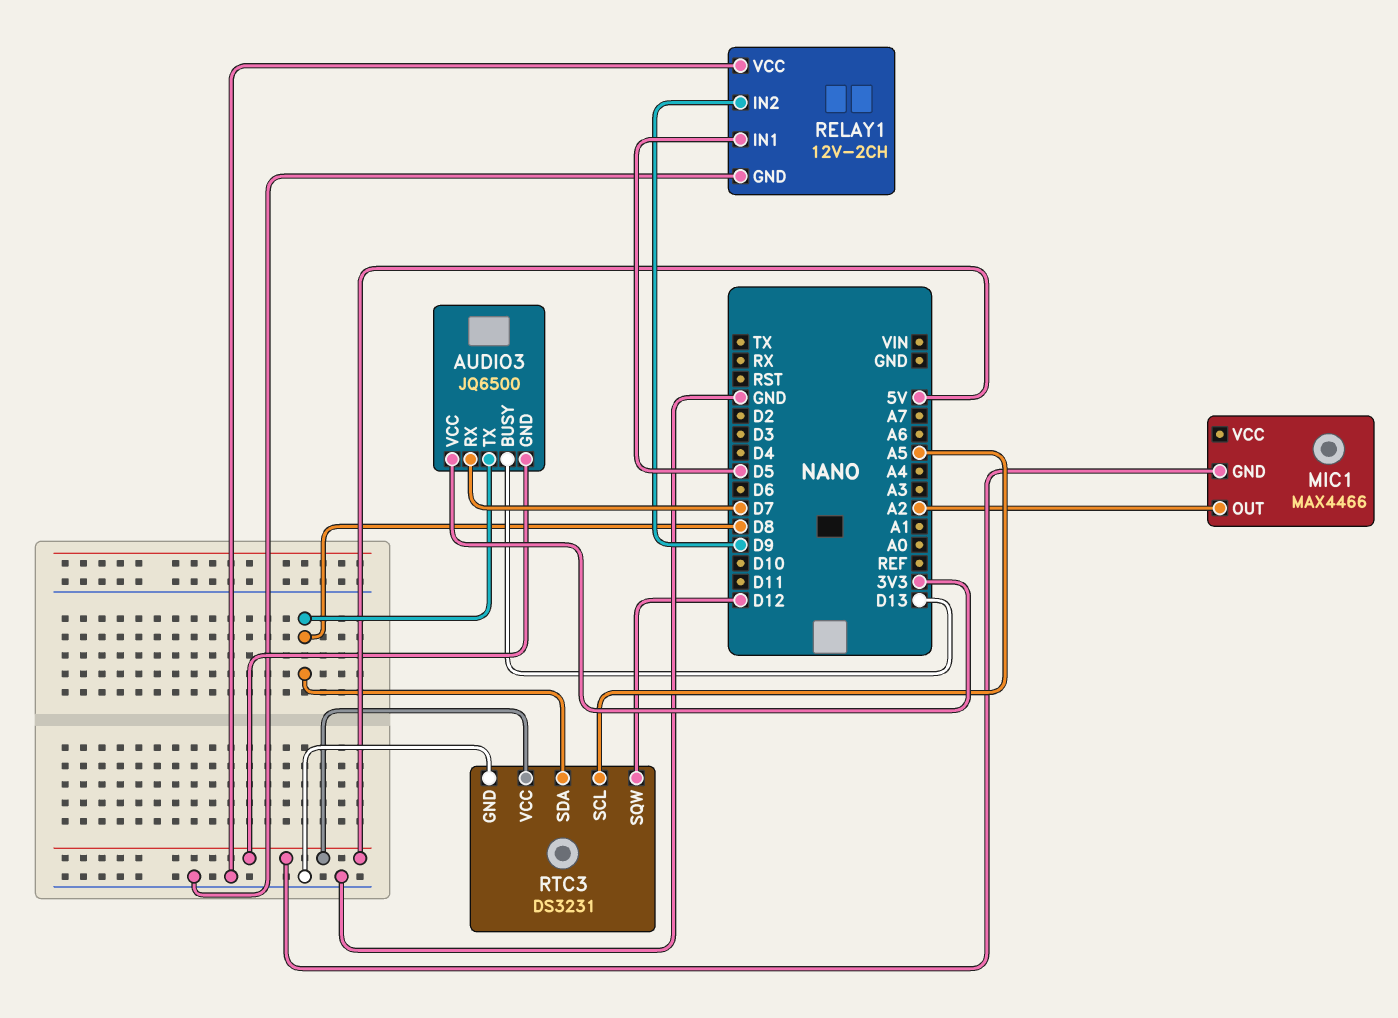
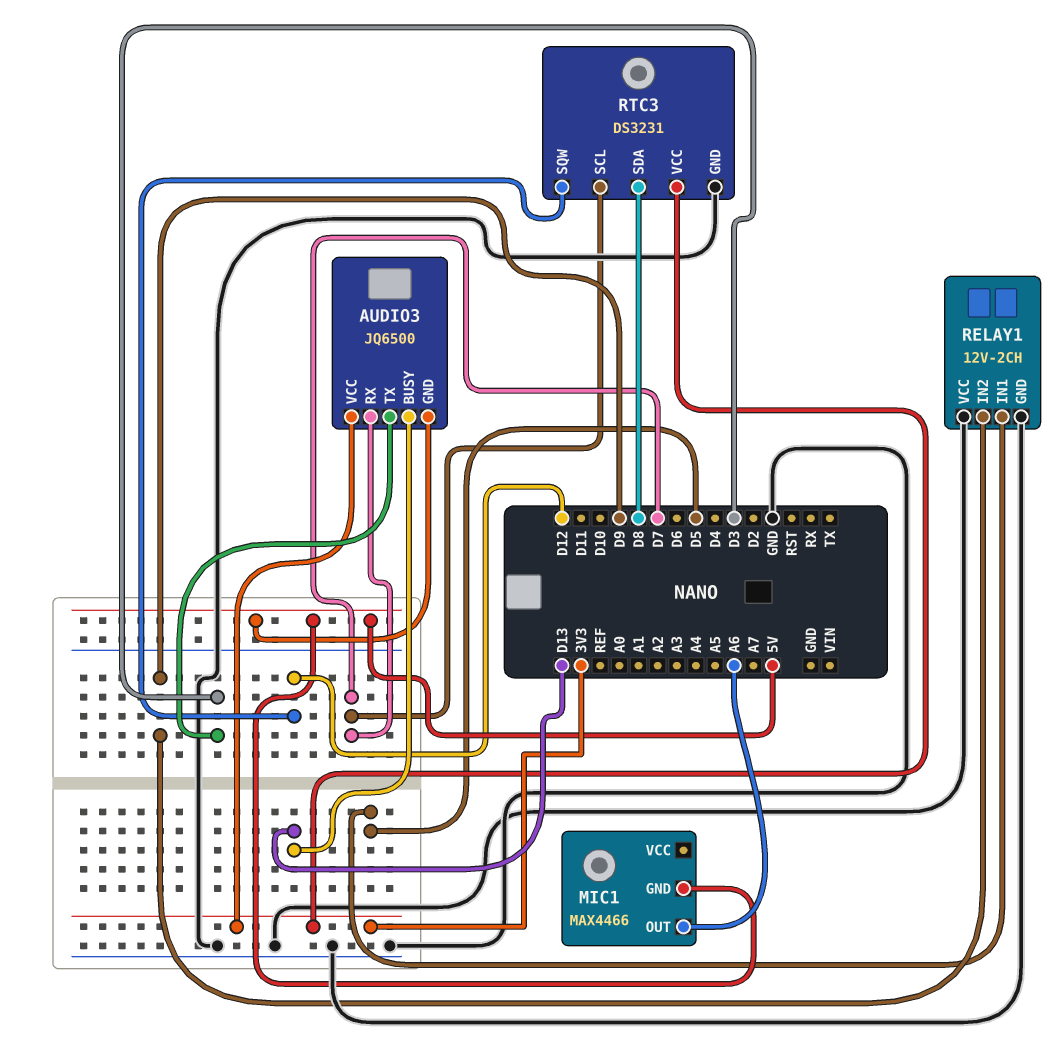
AUDIO3 pin TX: D8 -> D3
MIC1 pin OUT: A2 -> A6
RTC3 pin SCL: A5 -> D7
RTC3 pin VCC: 5V -> 3V3

